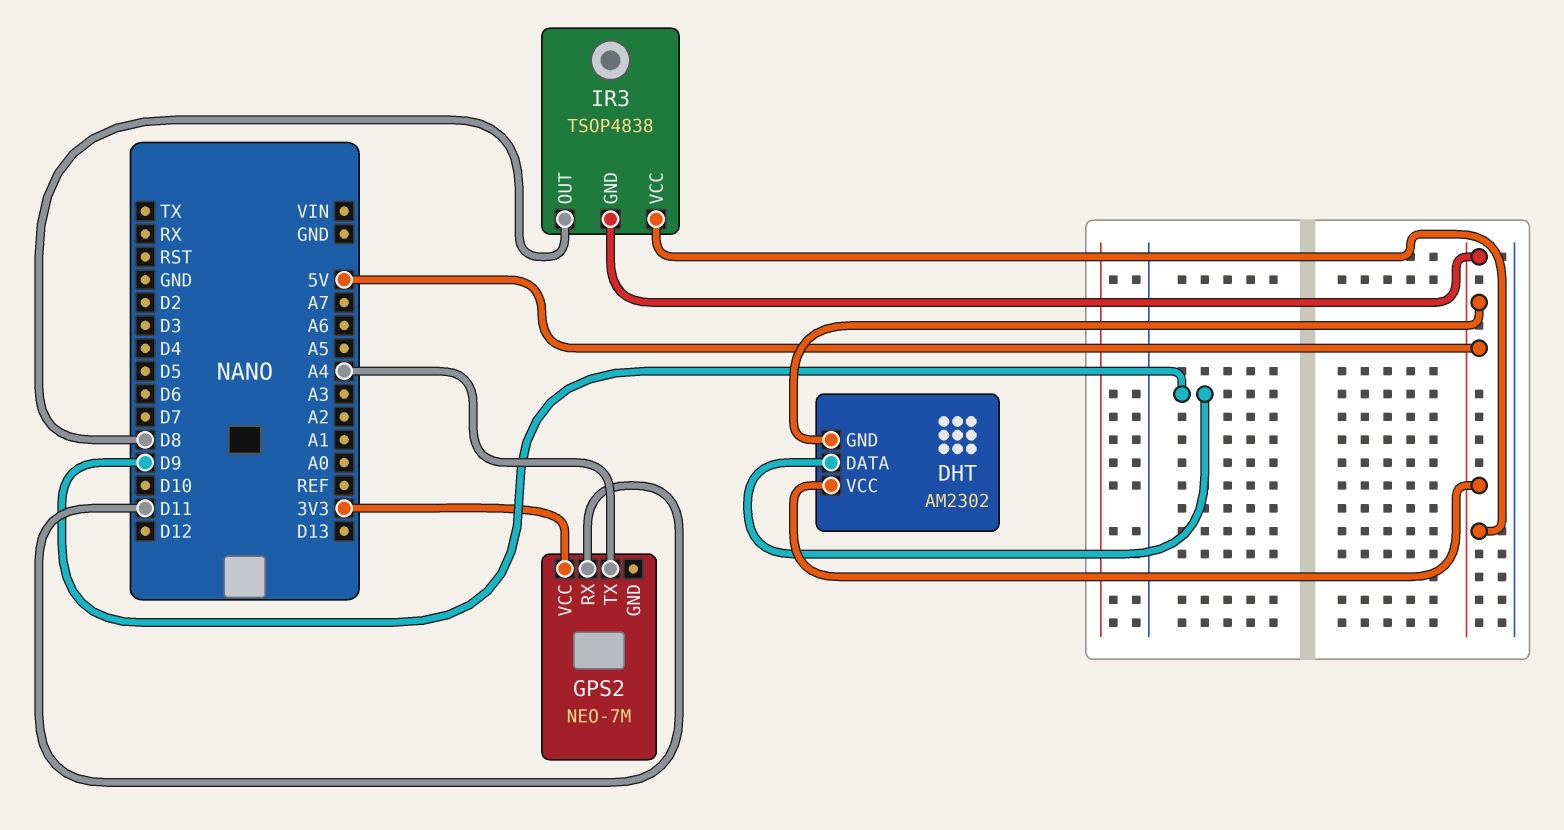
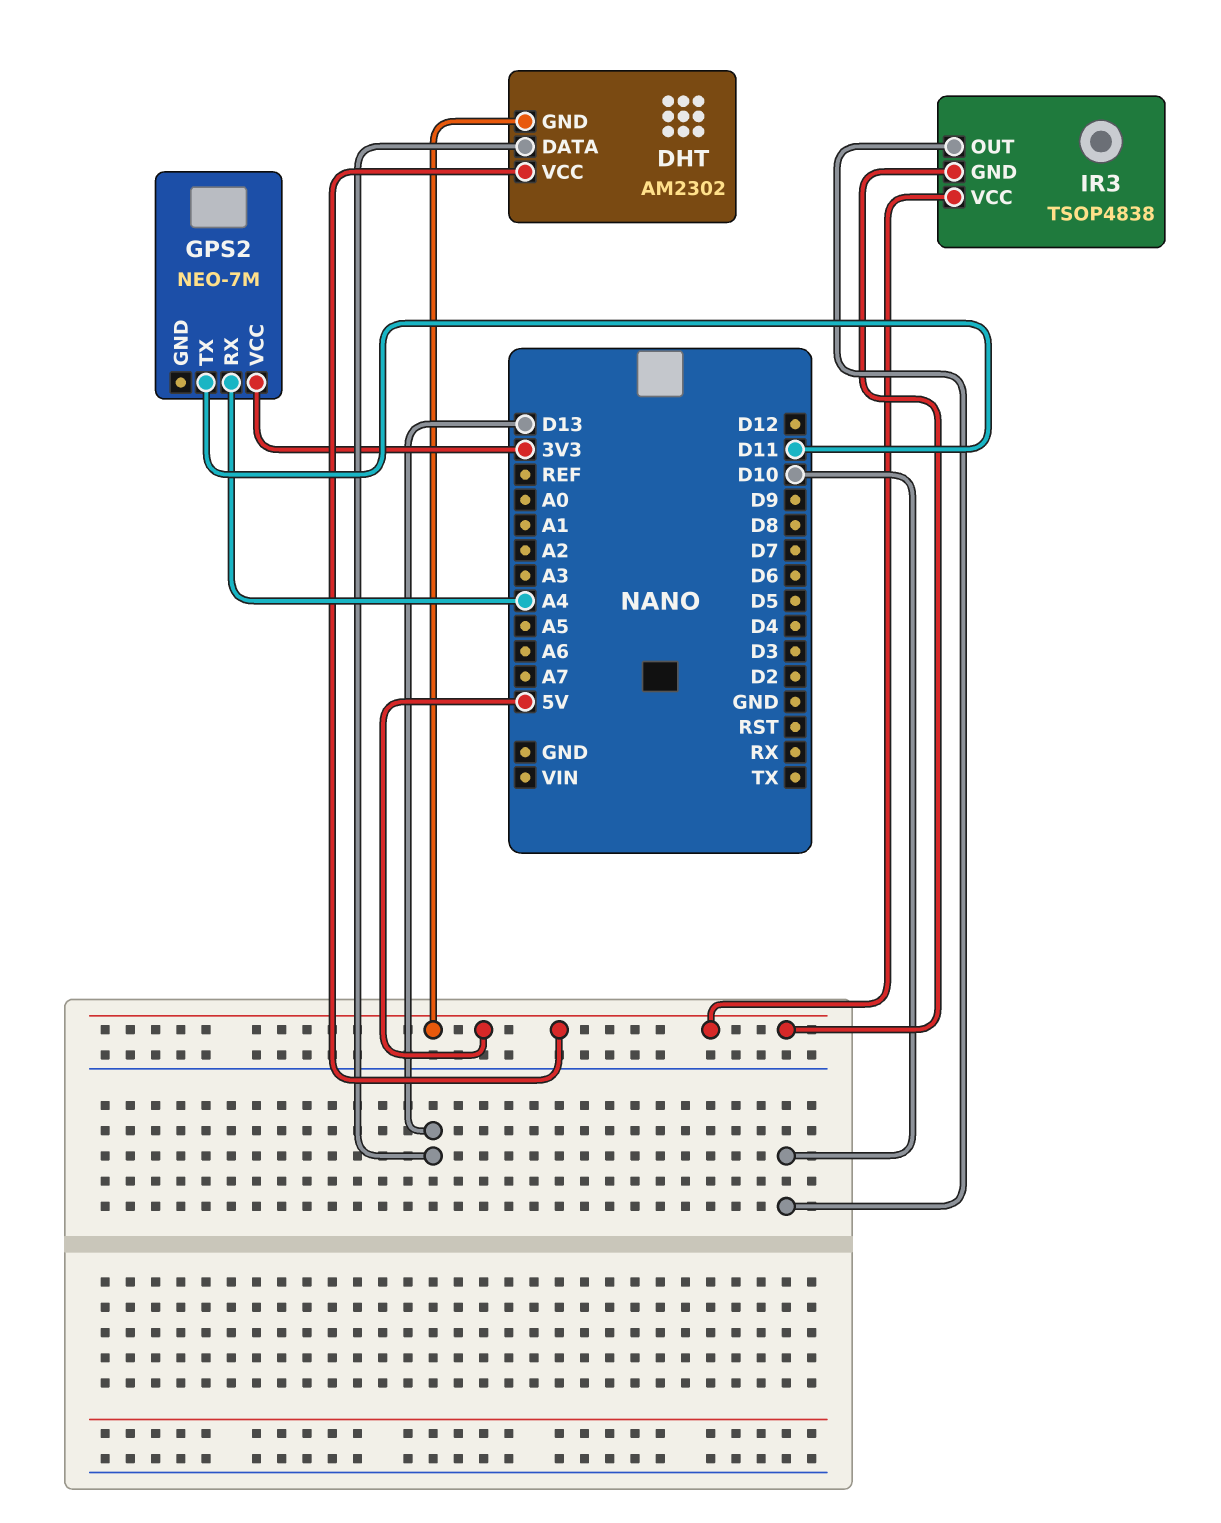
DHT pin DATA: D9 -> D13
GPS2 pin RX: D11 -> A4
GPS2 pin TX: A4 -> D11
IR3 pin OUT: D8 -> D10

